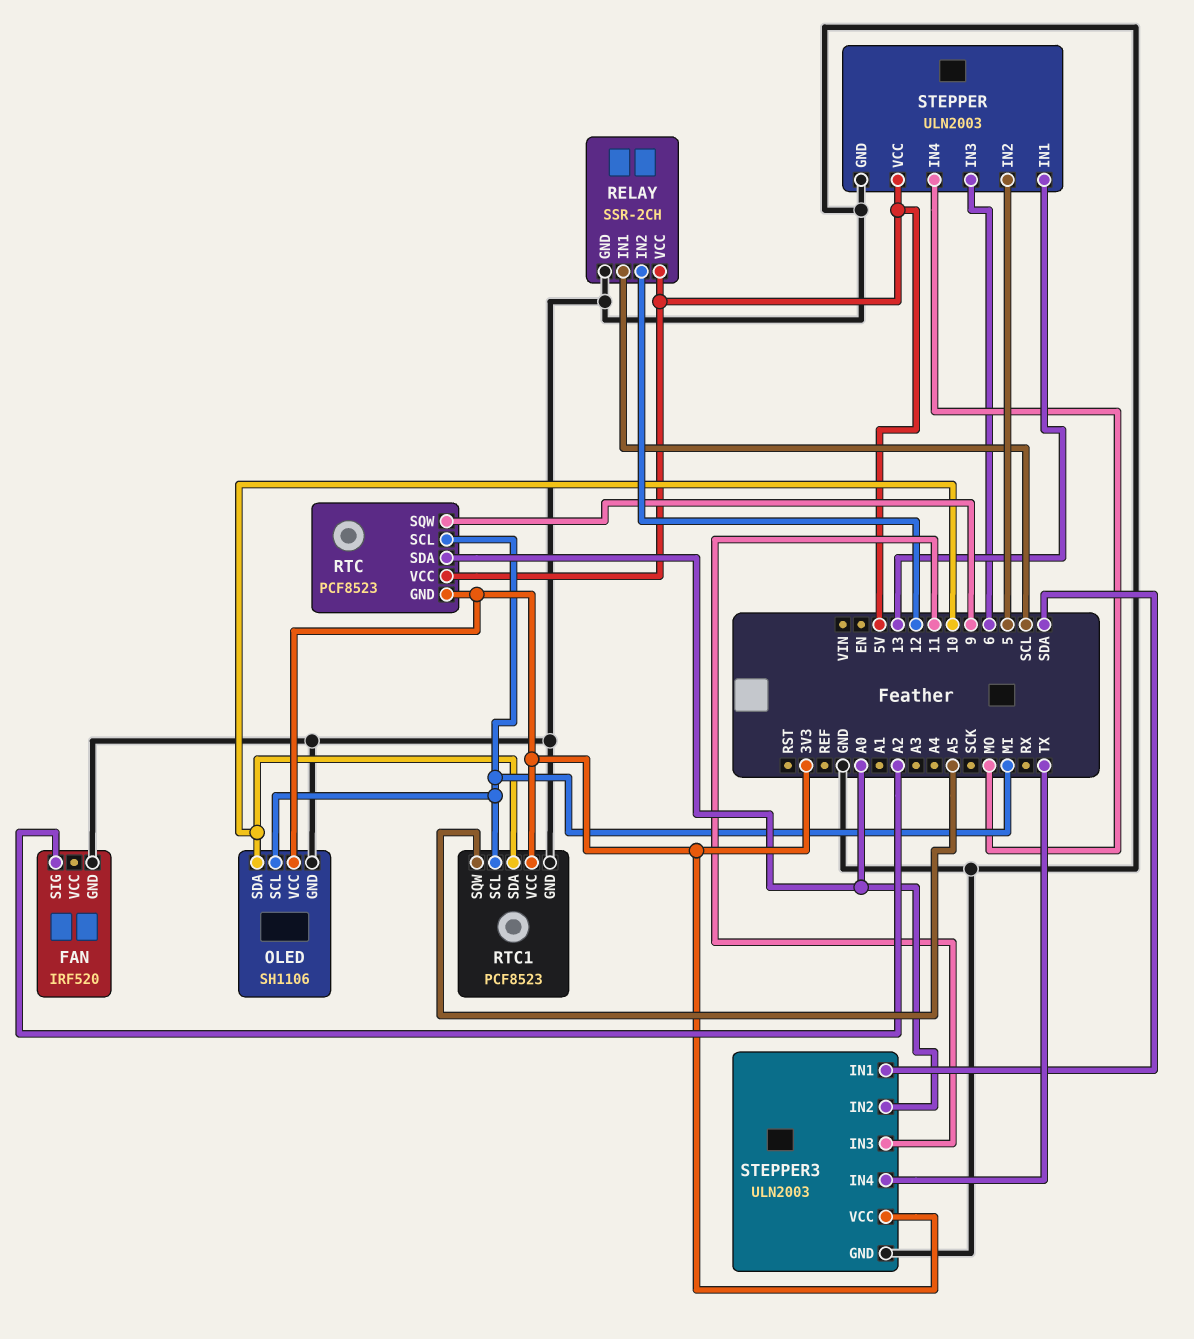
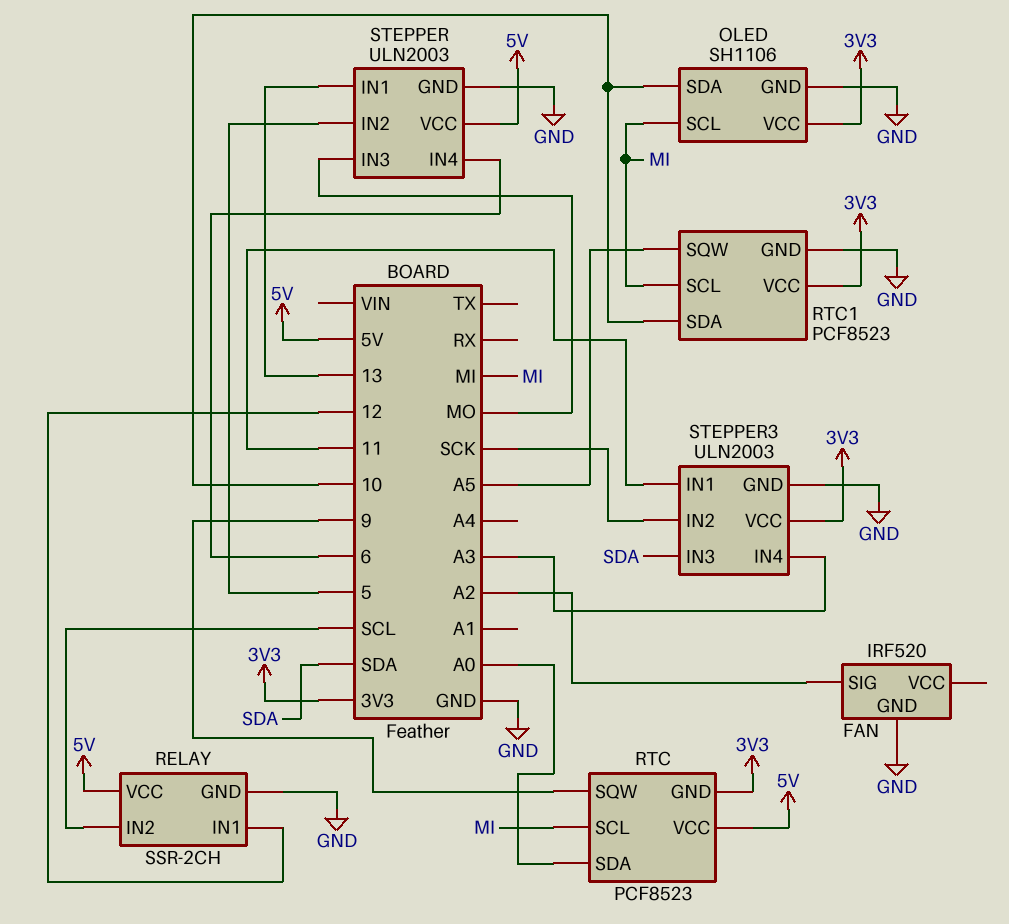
RELAY pin IN1: SCL -> 12
RELAY pin IN2: 12 -> SCL
STEPPER pin IN3: 6 -> MO
STEPPER pin IN4: MO -> 6
STEPPER3 pin IN1: SDA -> 11
STEPPER3 pin IN2: A0 -> SCK
STEPPER3 pin IN3: 11 -> SDA
STEPPER3 pin IN4: TX -> A3

